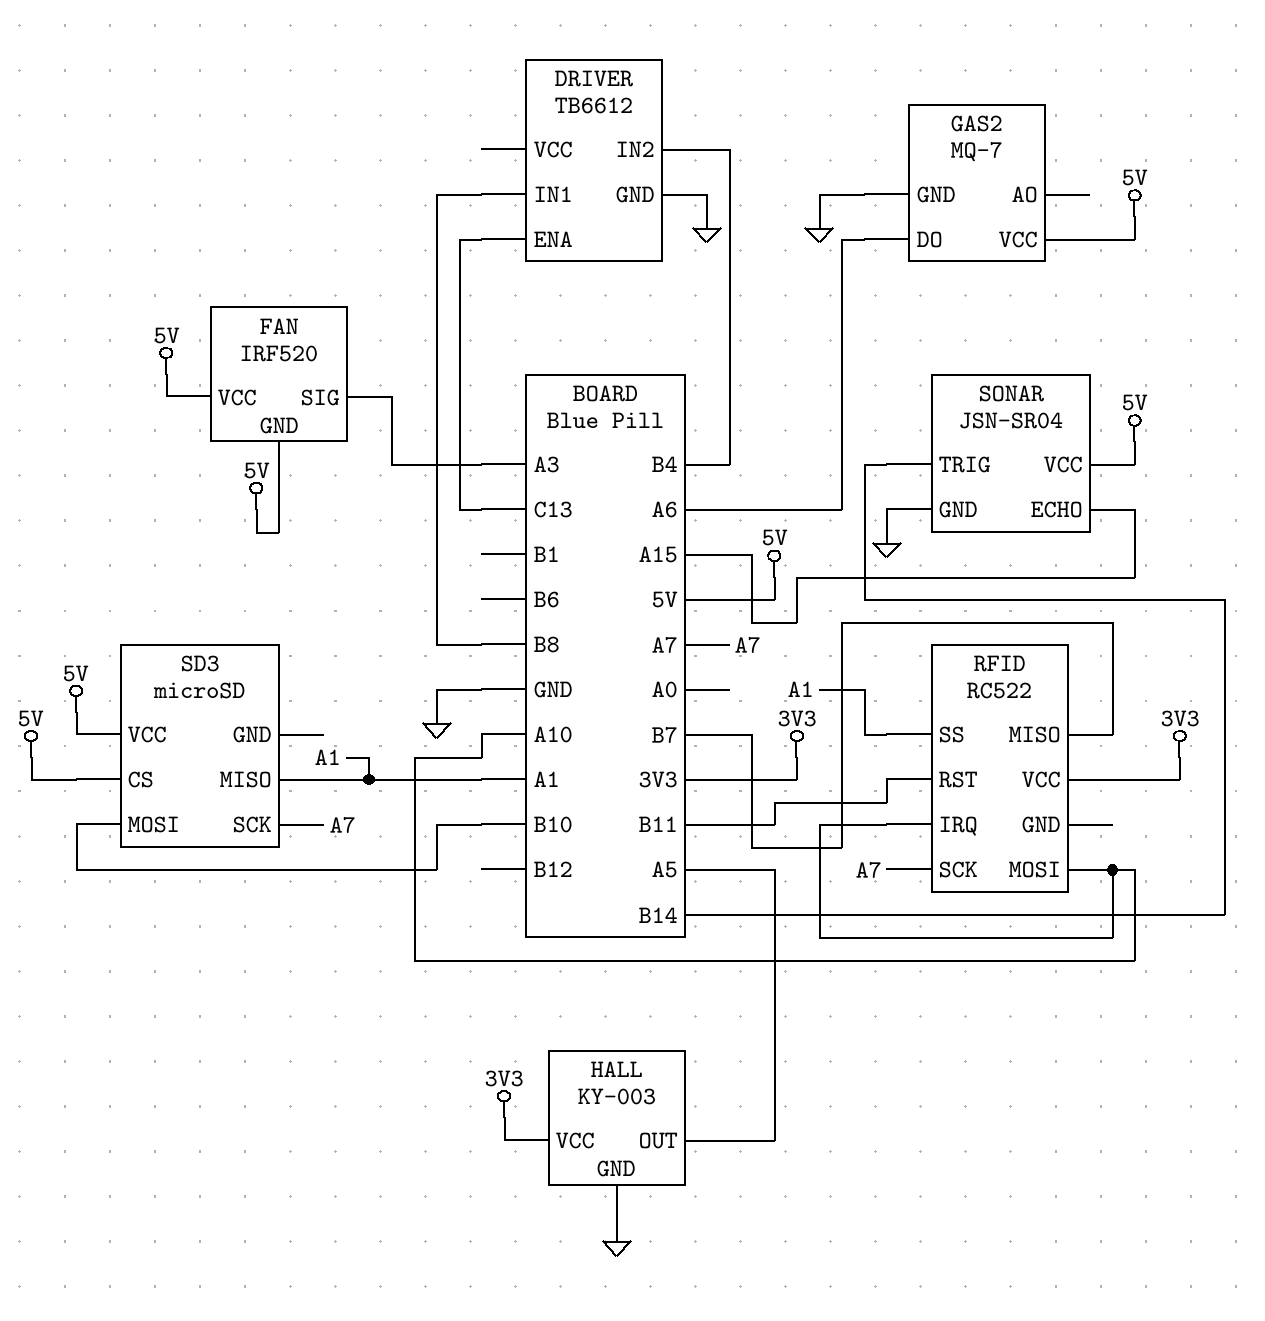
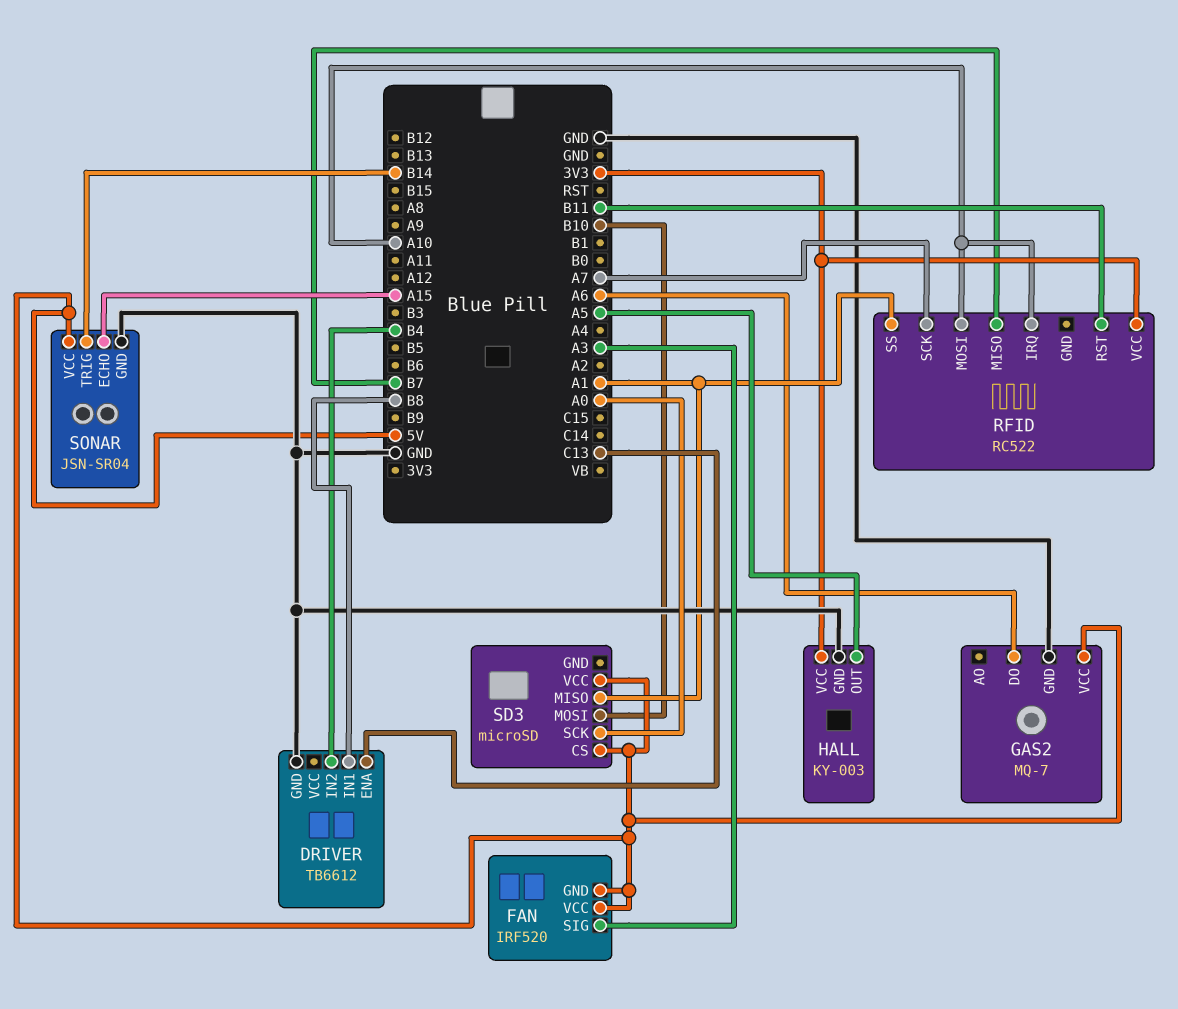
SD3 pin SCK: A7 -> A0

